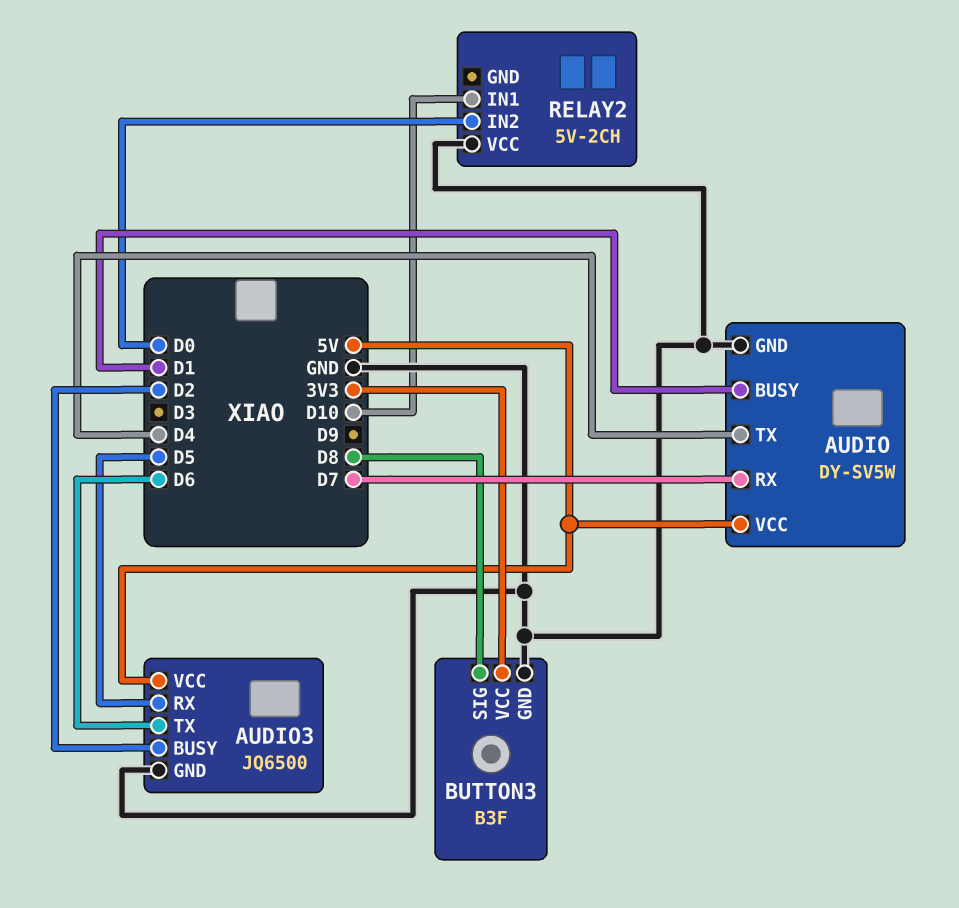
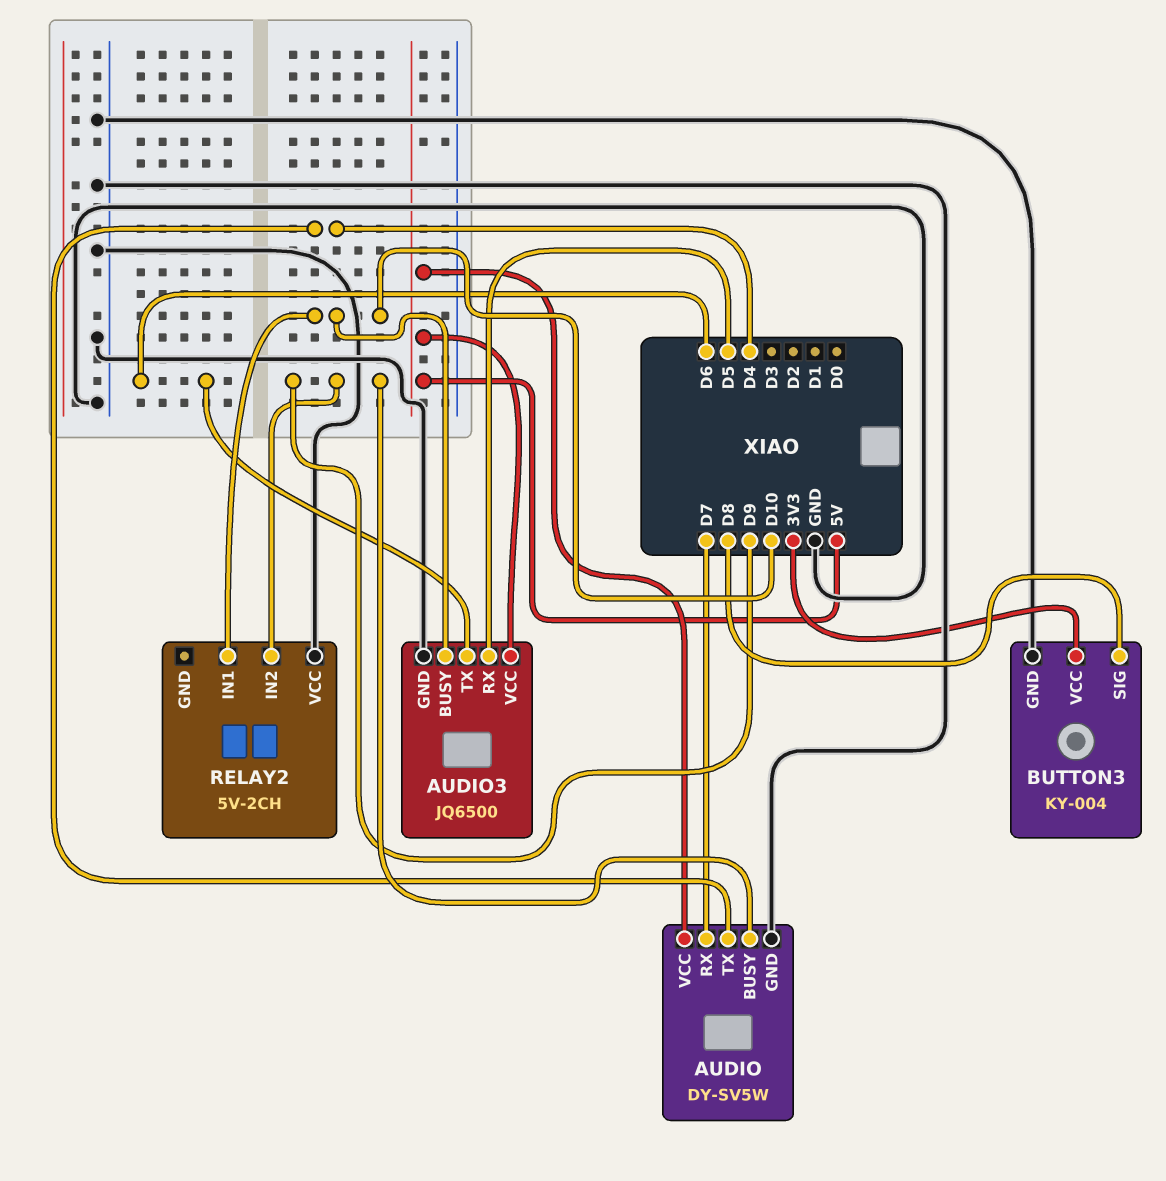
AUDIO pin BUSY: D1 -> D9
AUDIO3 pin BUSY: D2 -> D10
BUTTON3: B3F -> KY-004
RELAY2 pin IN2: D0 -> D9

